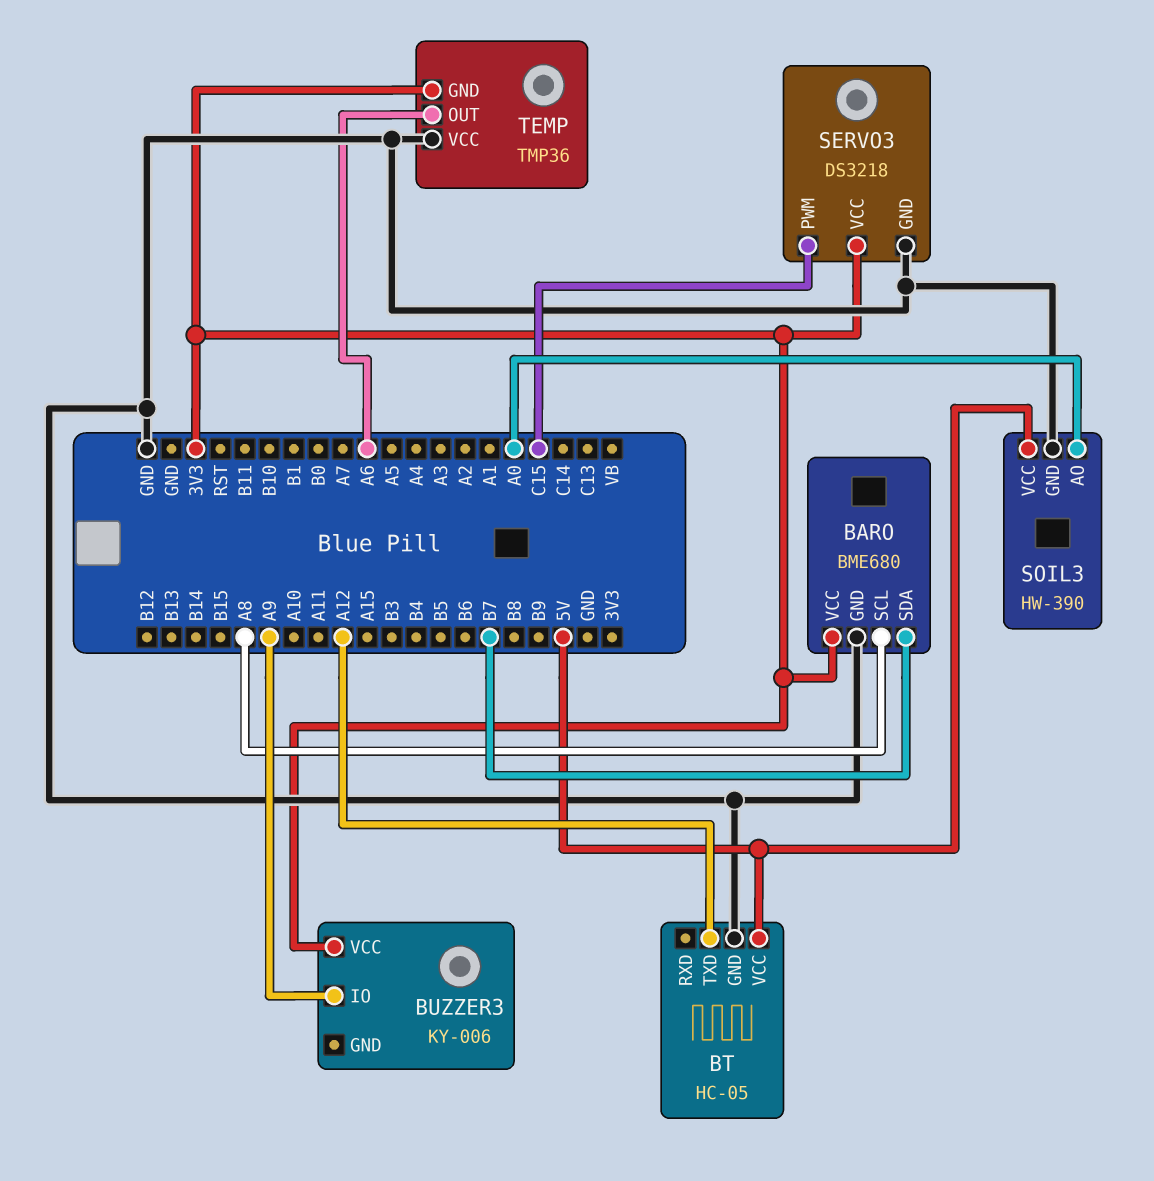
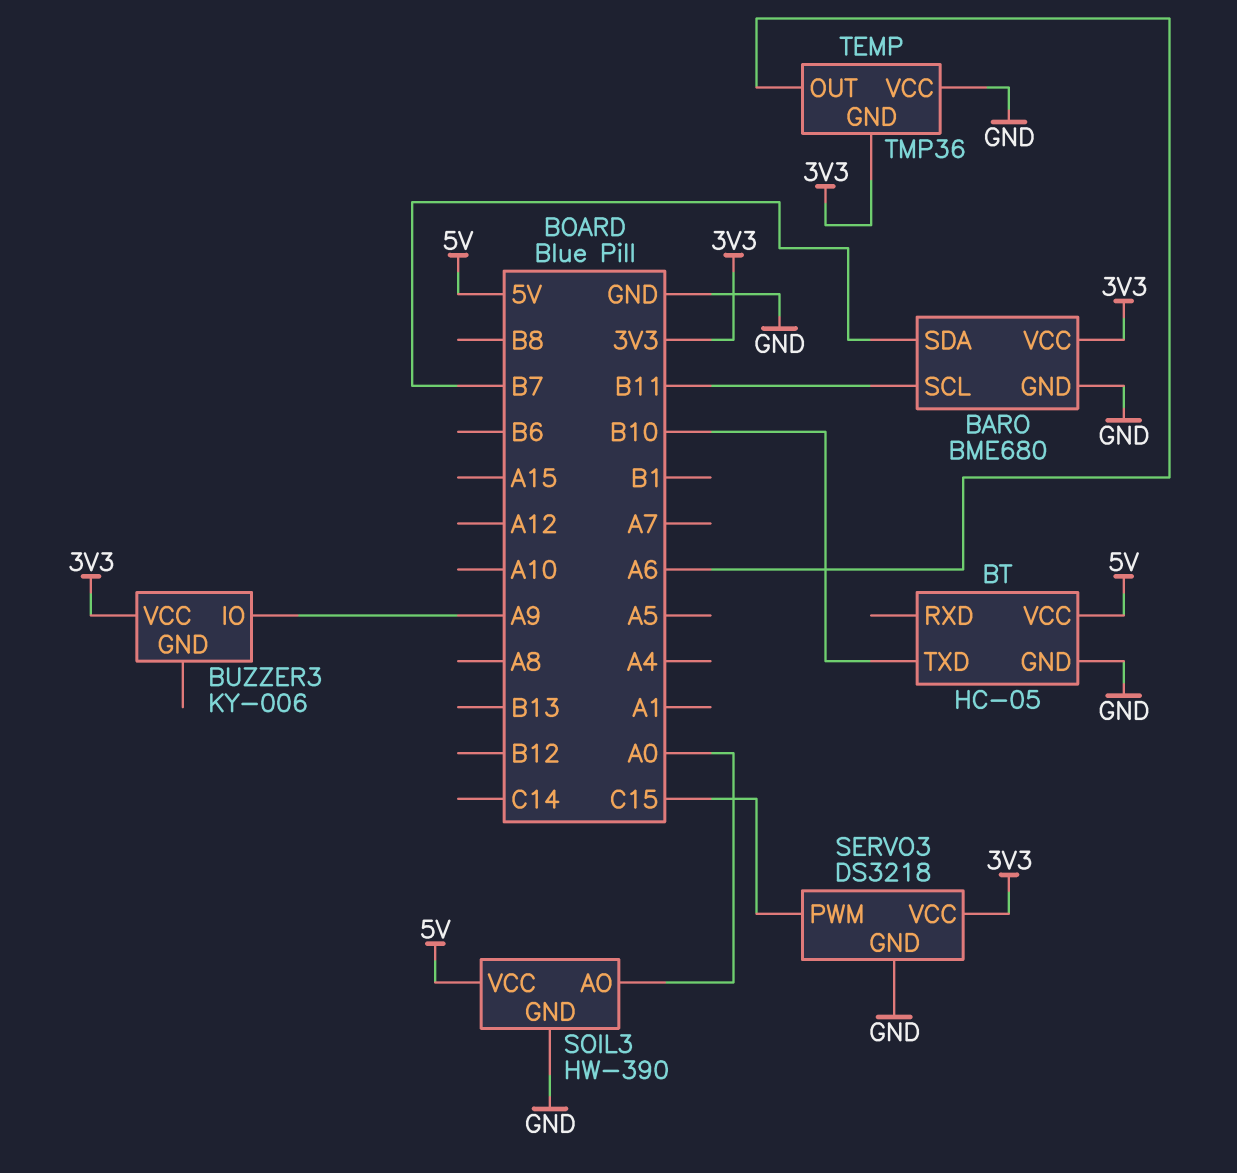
BARO pin SCL: A8 -> B11
BT pin TXD: A12 -> B10

